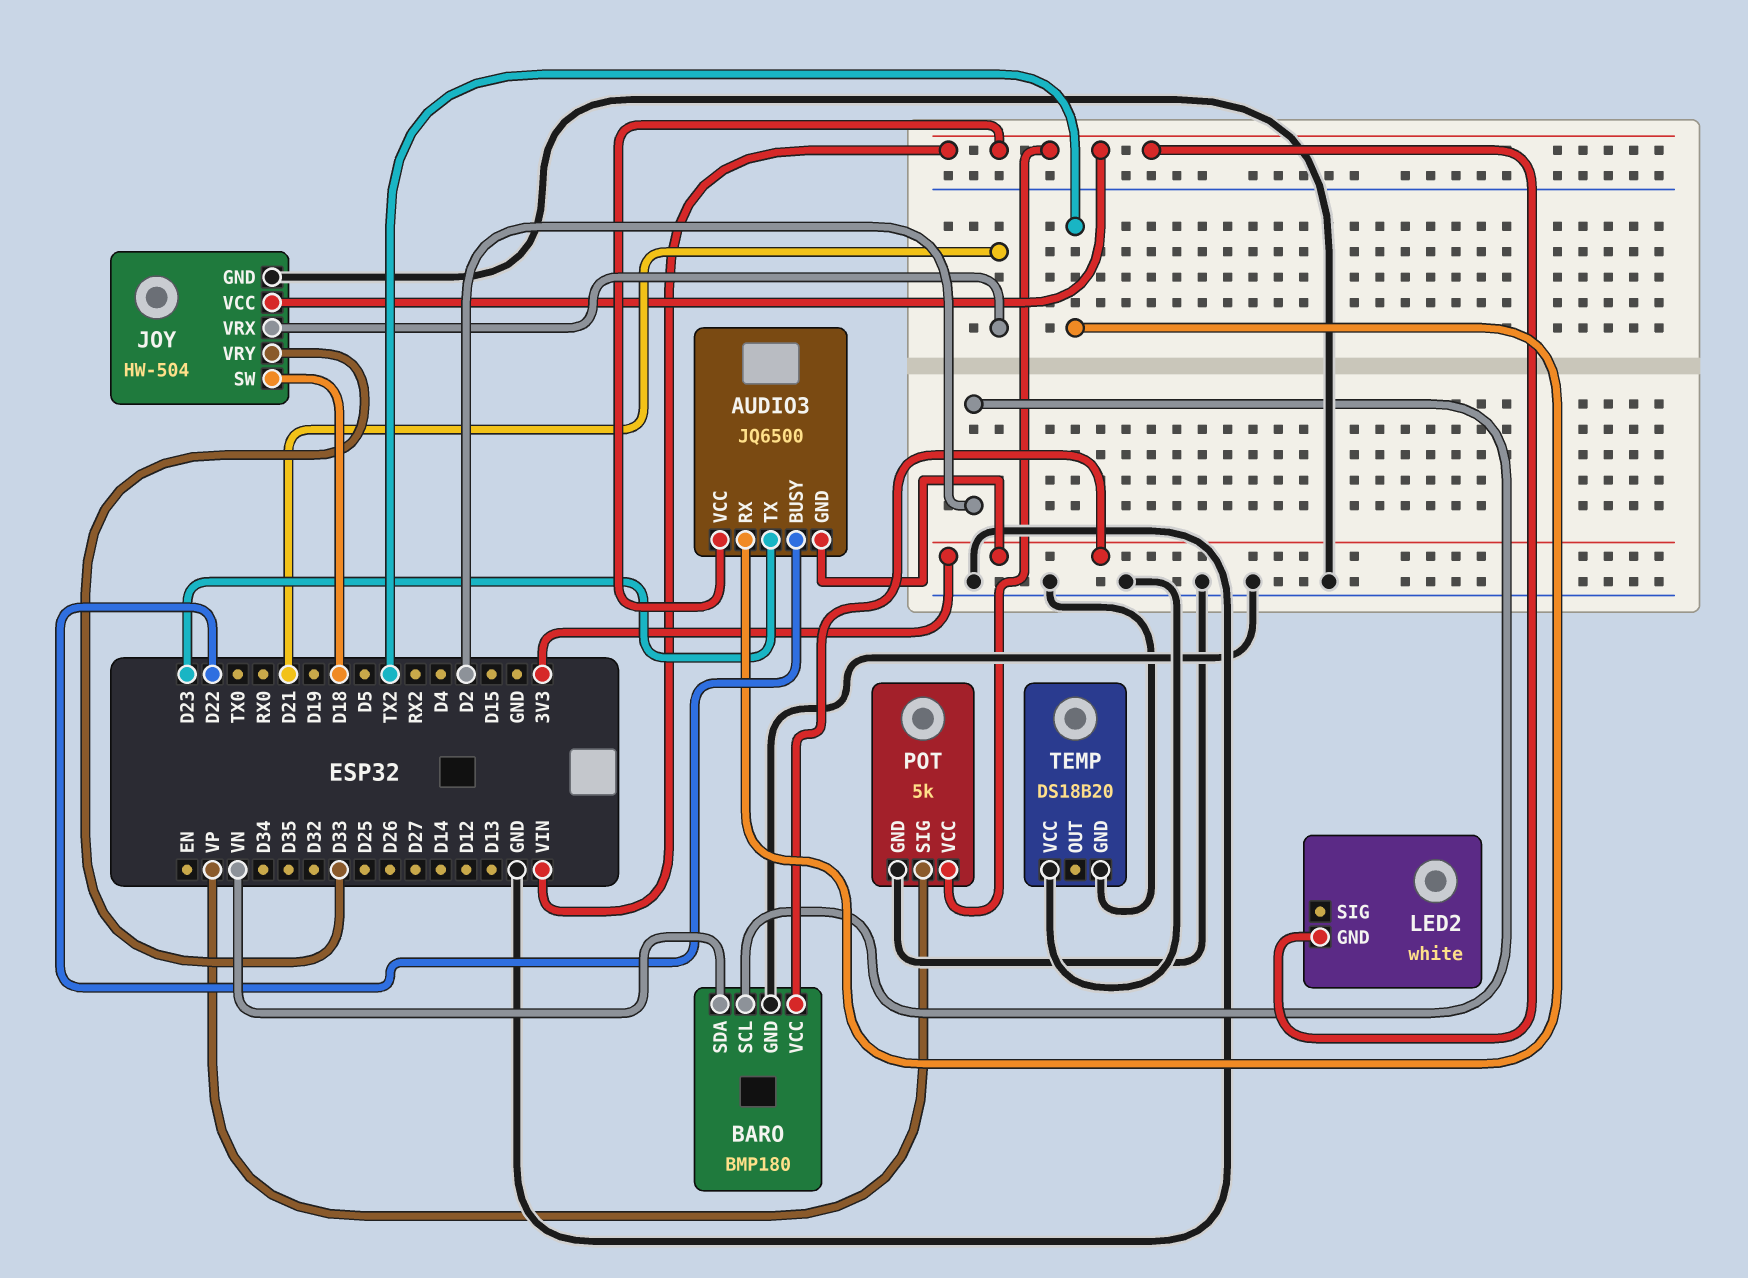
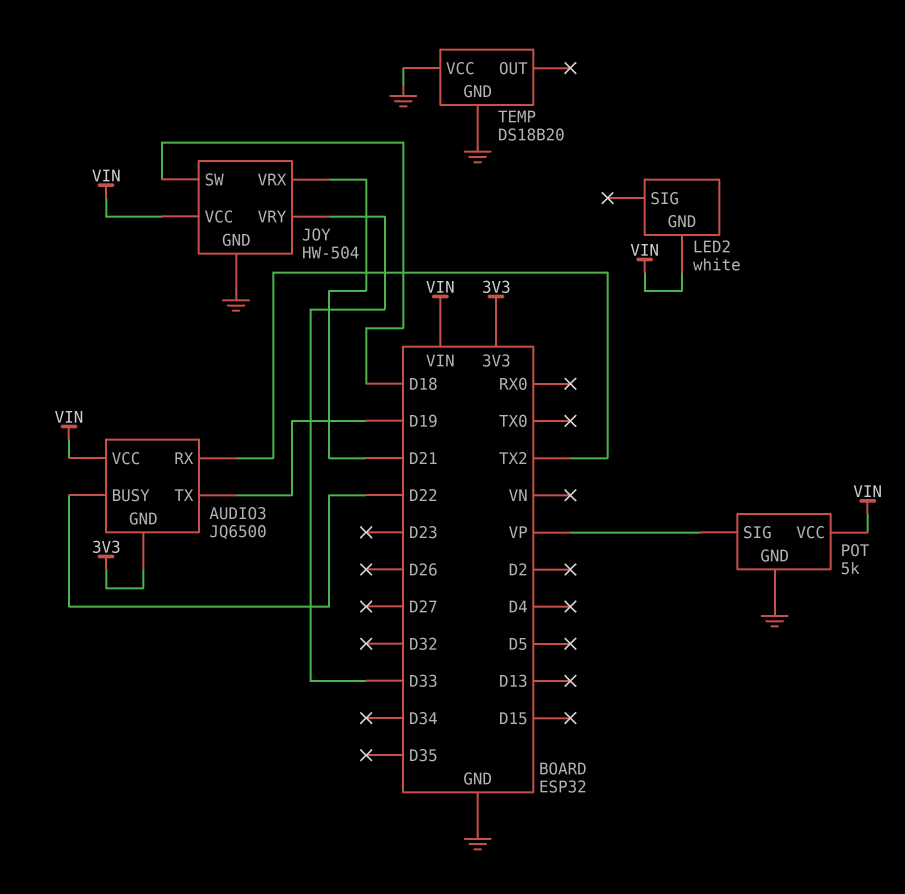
AUDIO3 pin TX: D23 -> D19
BARO: BMP180 -> none
BARO pin GND: GND -> none
BARO pin SCL: D2 -> none
BARO pin SDA: VN -> none
BARO pin VCC: 3V3 -> none

